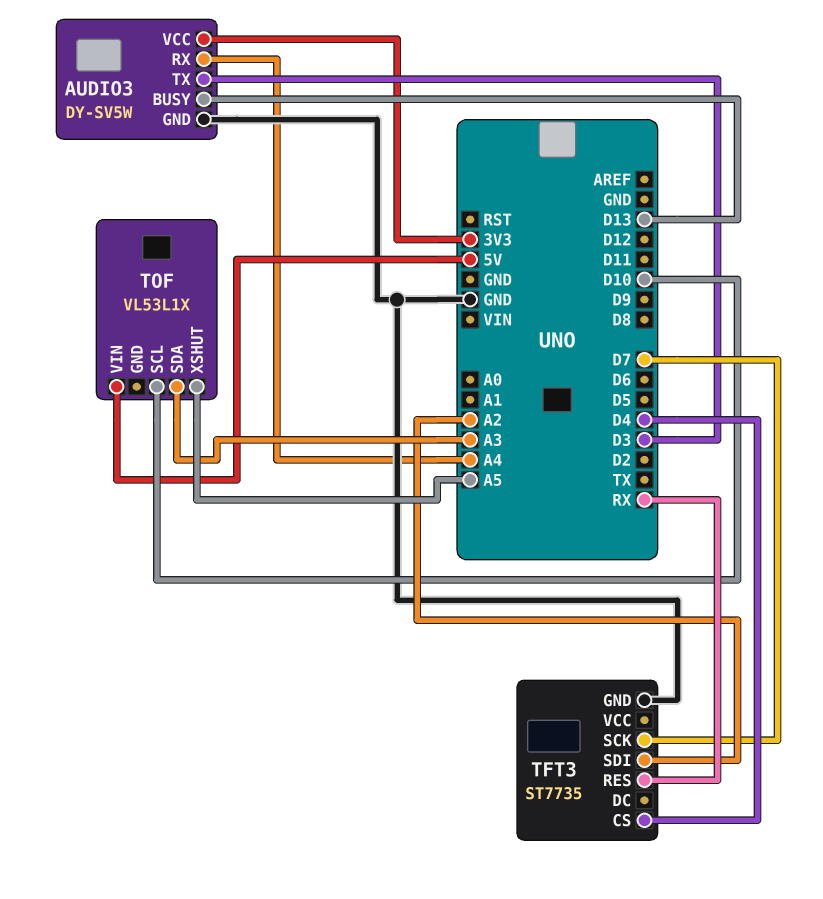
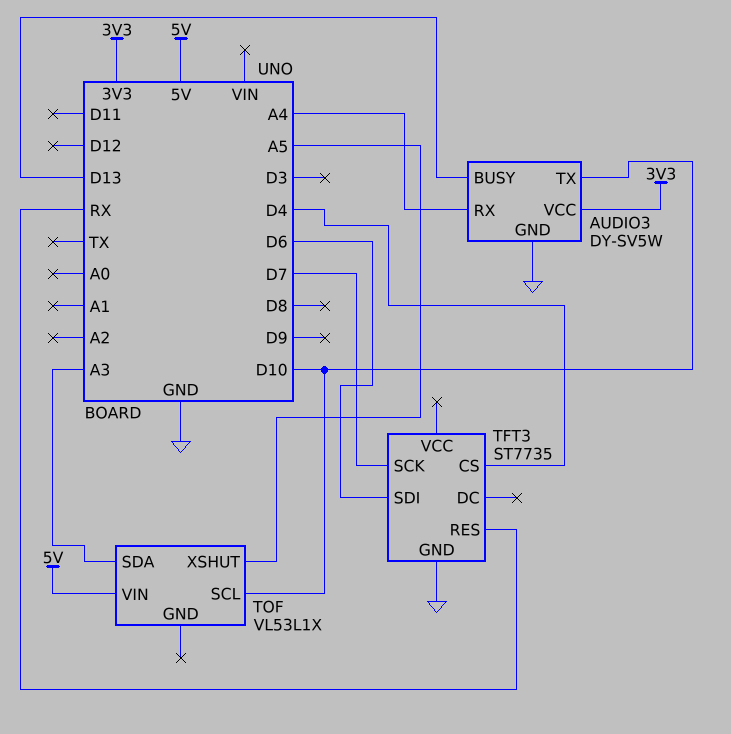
AUDIO3 pin TX: D3 -> D10
TFT3 pin SDI: A2 -> D6

